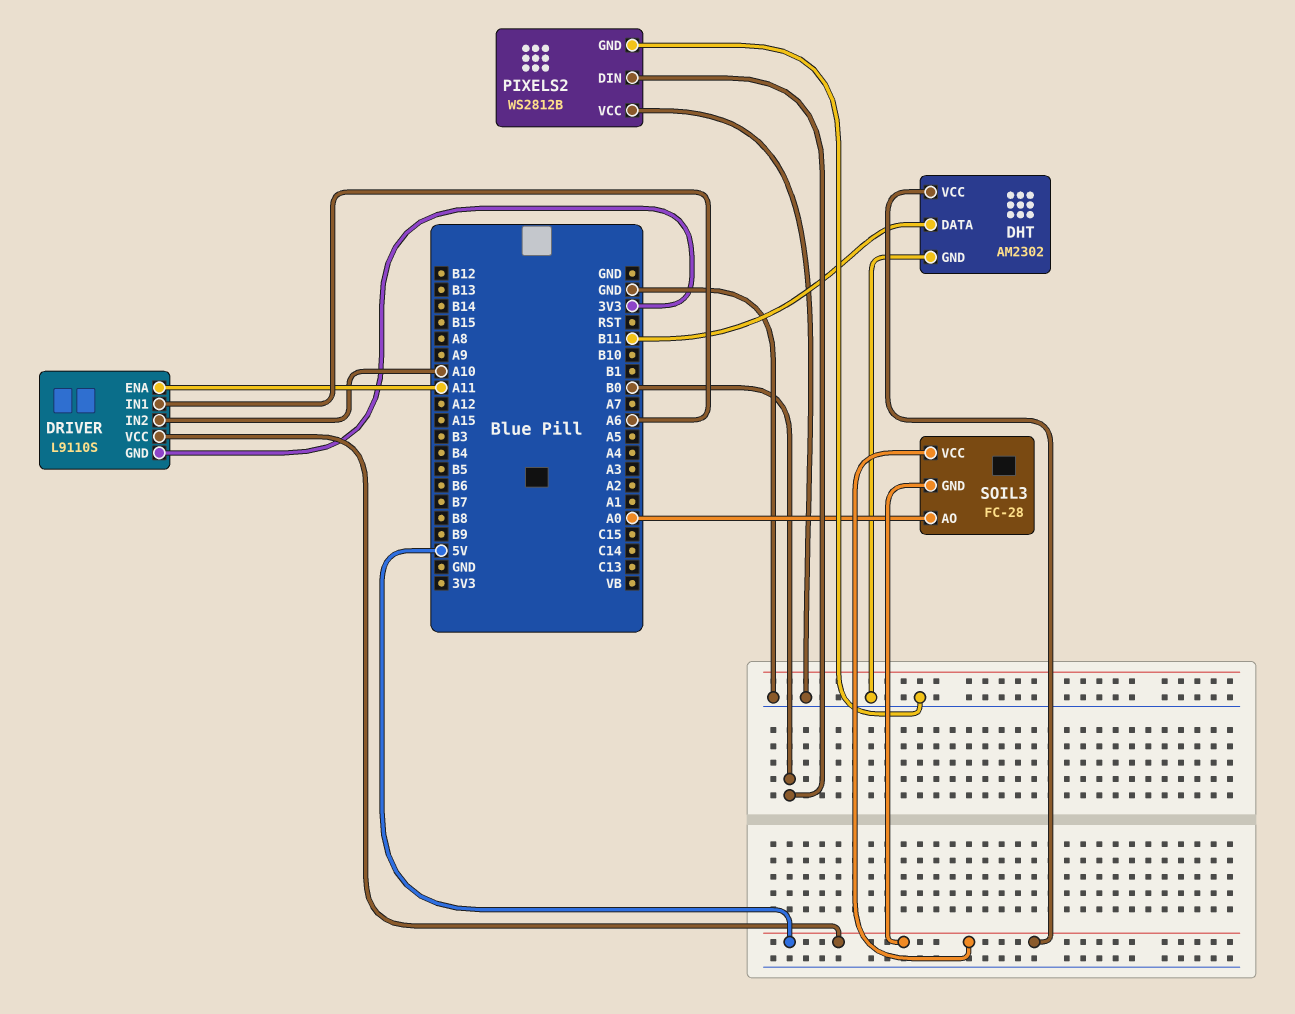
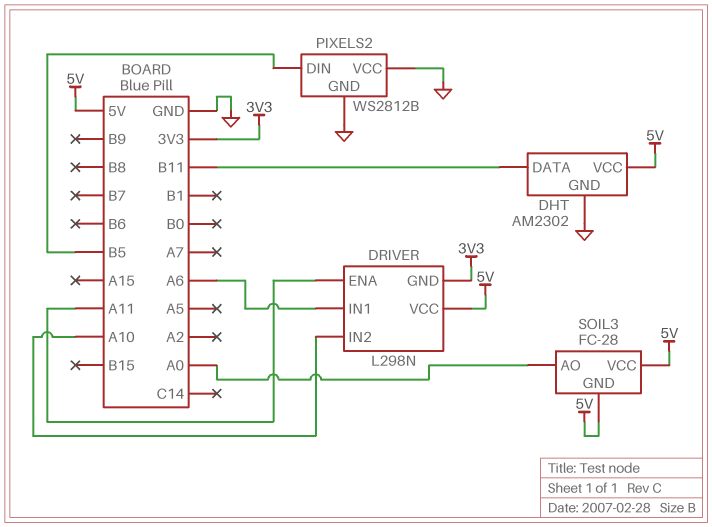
DRIVER: L9110S -> L298N
PIXELS2 pin DIN: B0 -> B5

